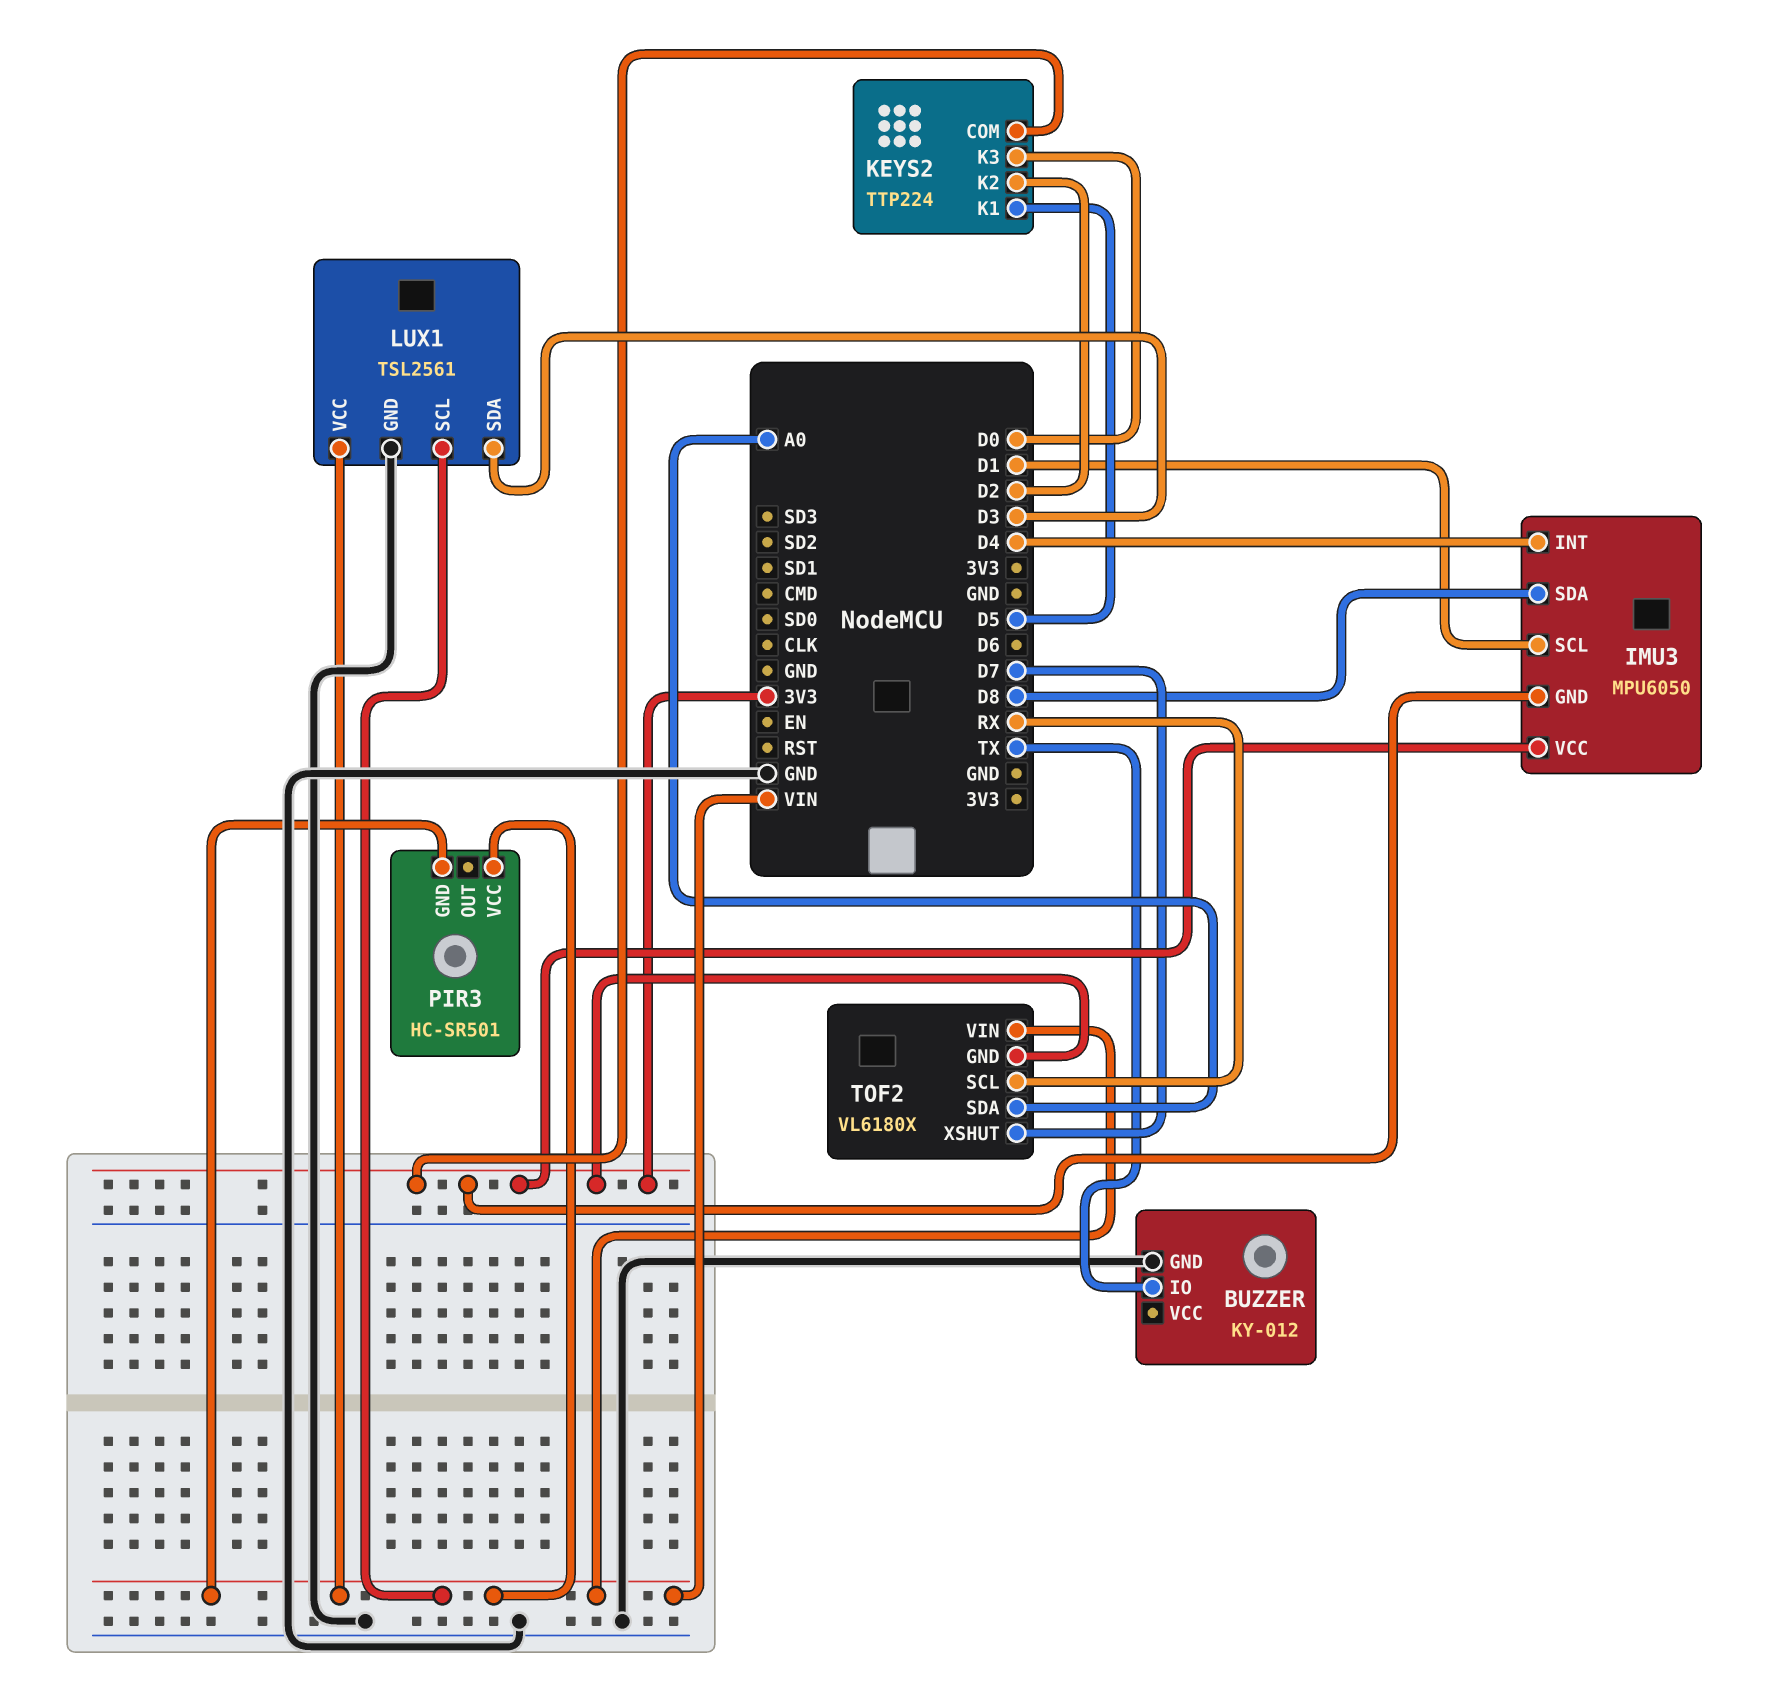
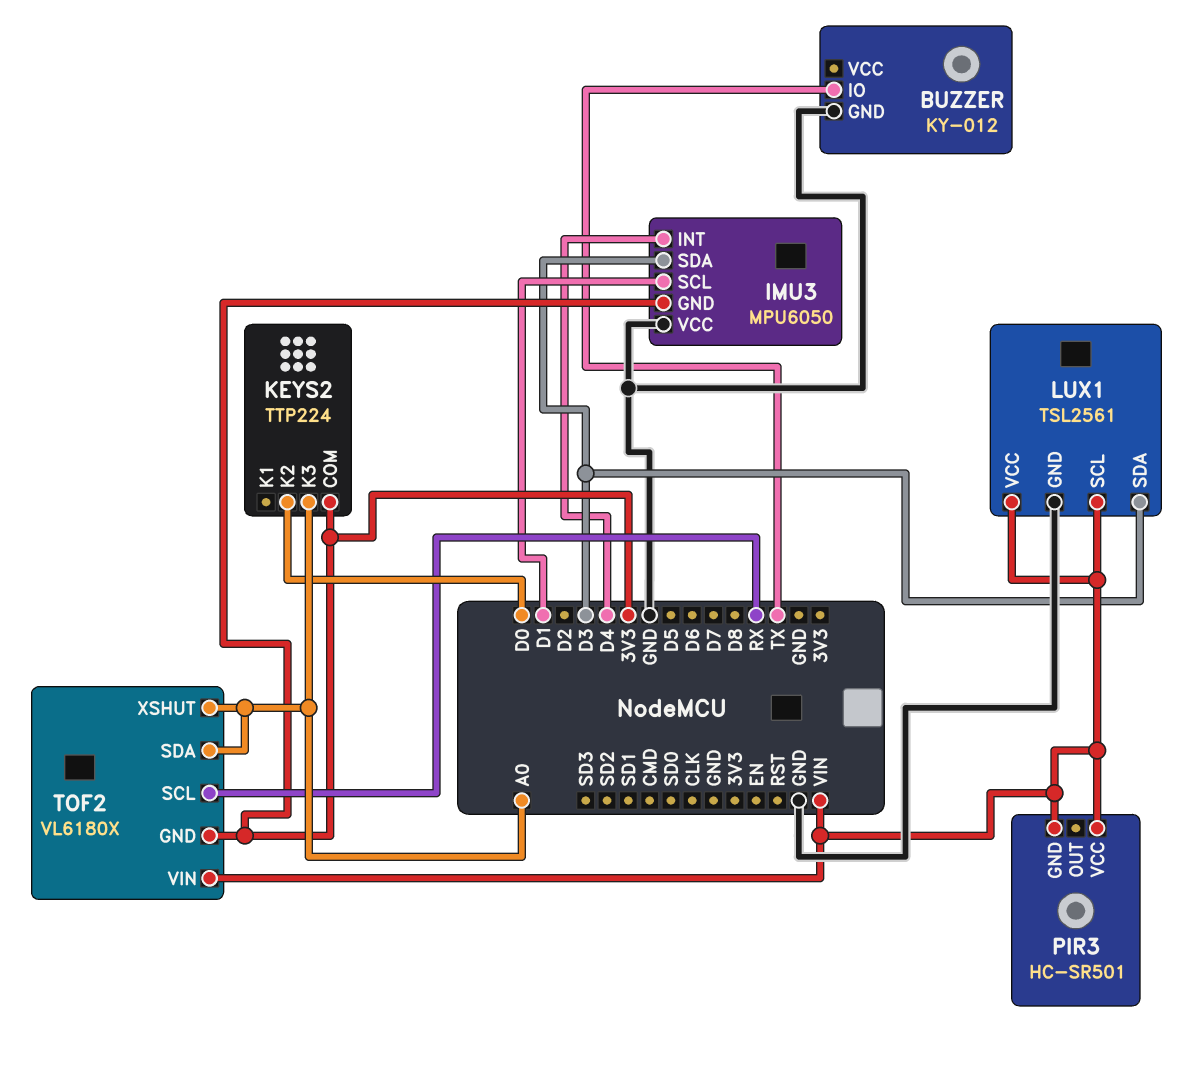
IMU3 pin SDA: D8 -> D3
IMU3 pin VCC: 3V3 -> GND
KEYS2 pin K1: D5 -> none
KEYS2 pin K2: D2 -> D0
KEYS2 pin K3: D0 -> A0
TOF2 pin XSHUT: D7 -> A0

